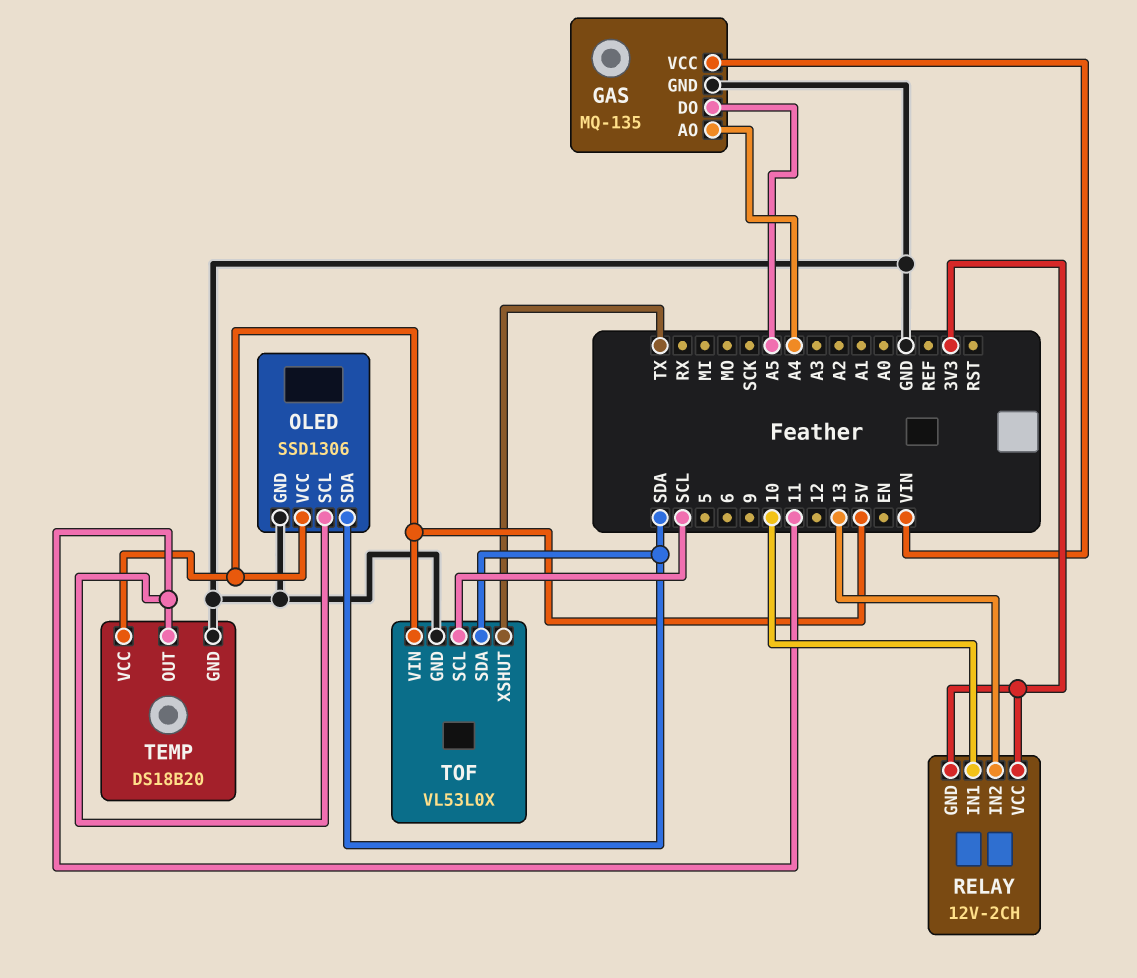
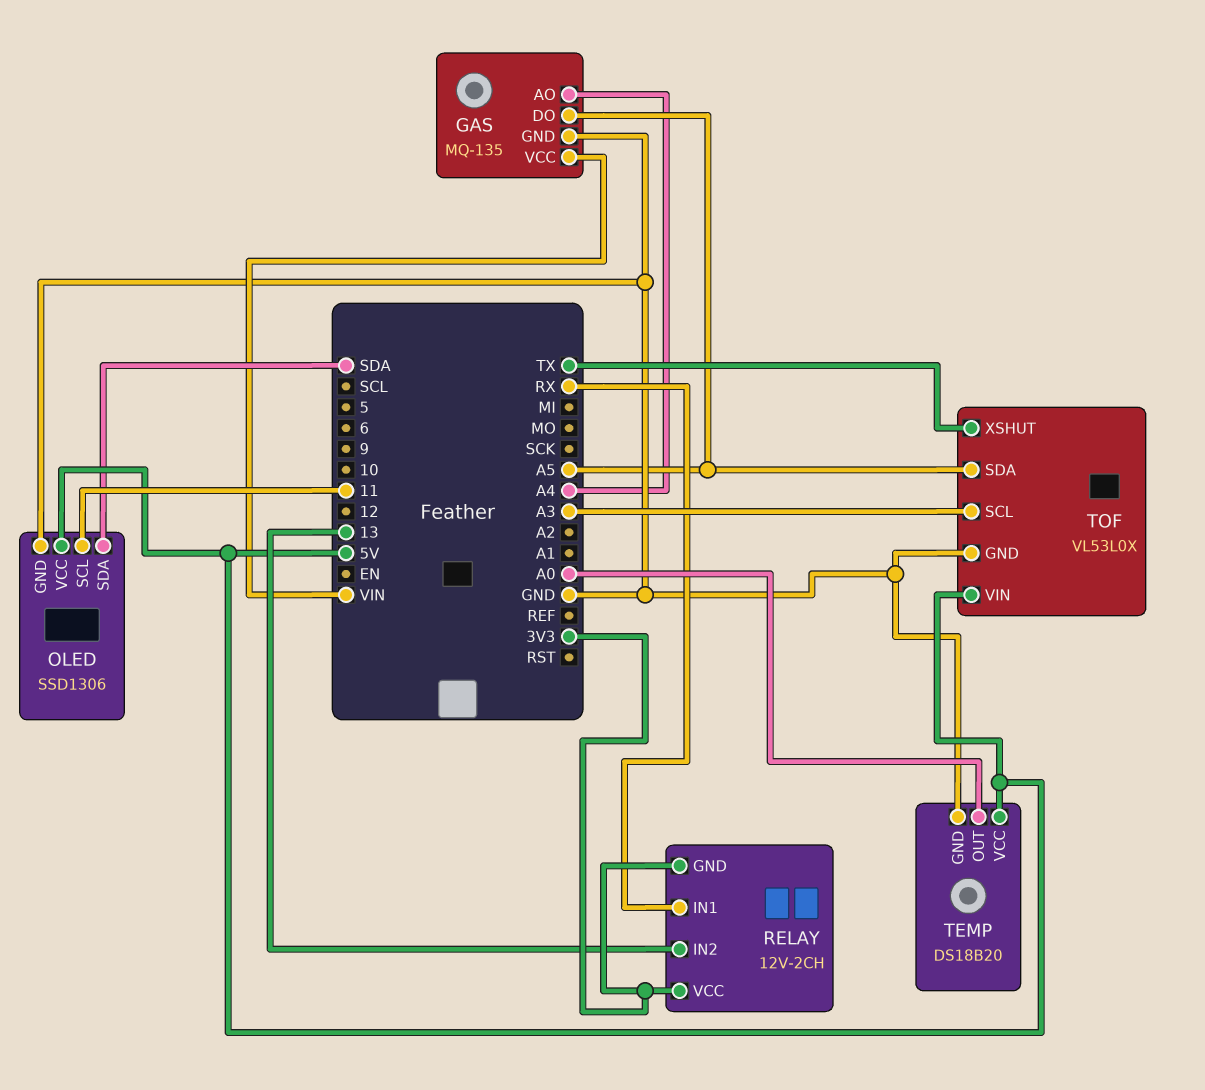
RELAY pin IN1: 10 -> RX
TEMP pin OUT: 11 -> A0
TOF pin SCL: SCL -> A3
TOF pin SDA: SDA -> A5

